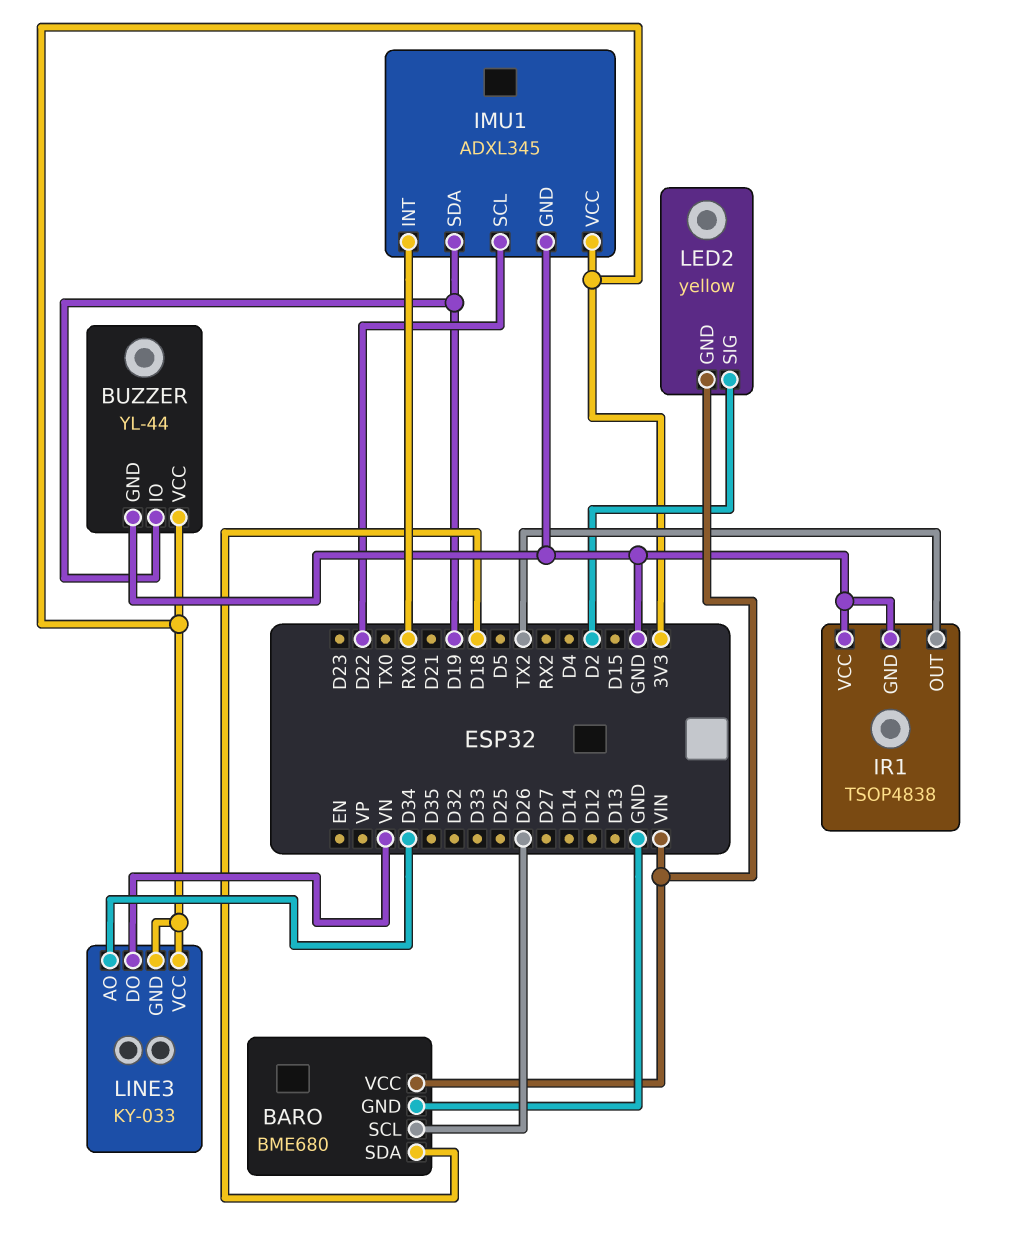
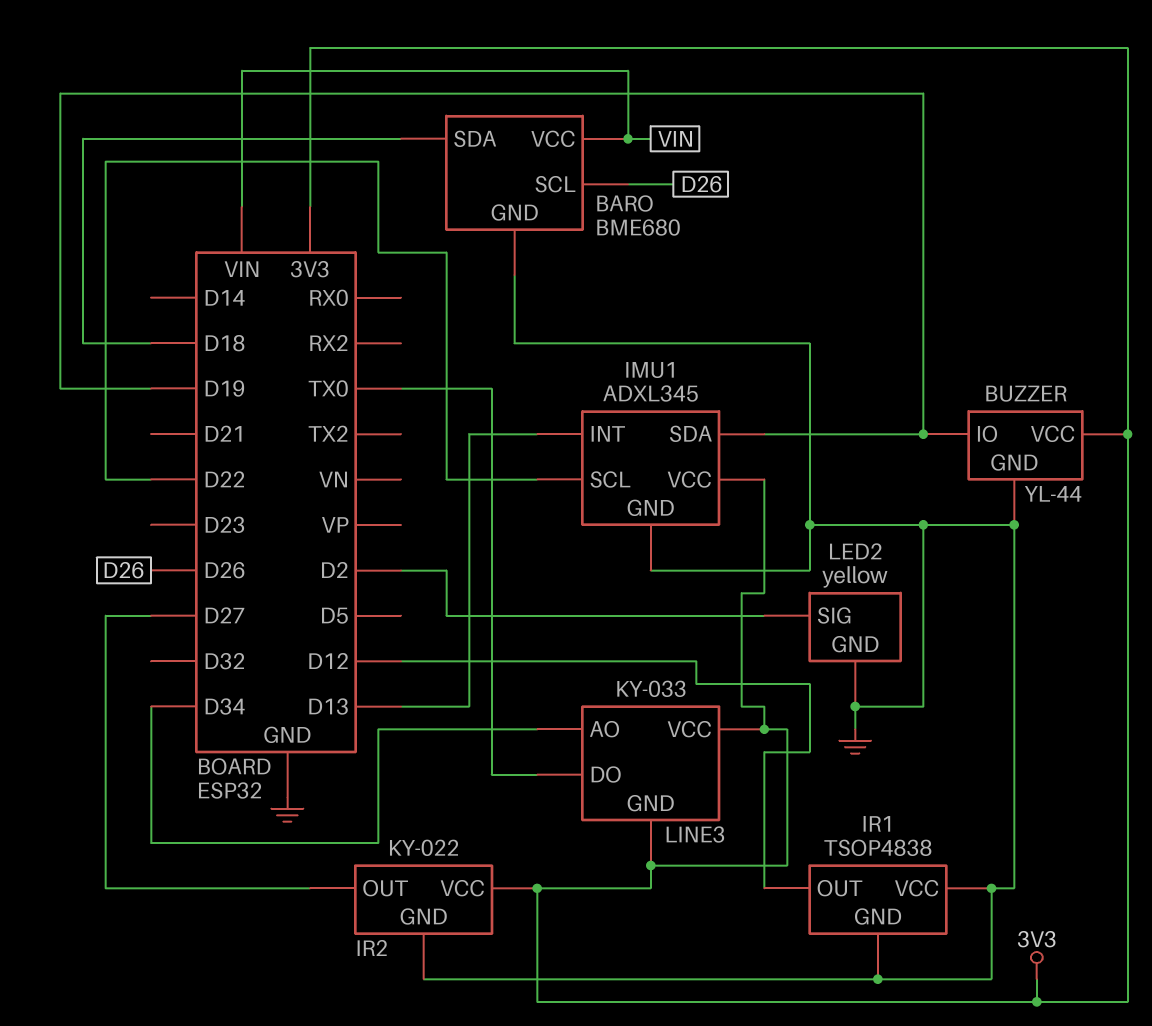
IMU1 pin INT: RX0 -> D13
IR1 pin OUT: TX2 -> D12
IR2: none -> KY-022
IR2 pin GND: none -> GND
IR2 pin OUT: none -> D27
IR2 pin VCC: none -> 3V3
LED2 pin GND: VIN -> GND
LINE3 pin DO: VN -> TX0

